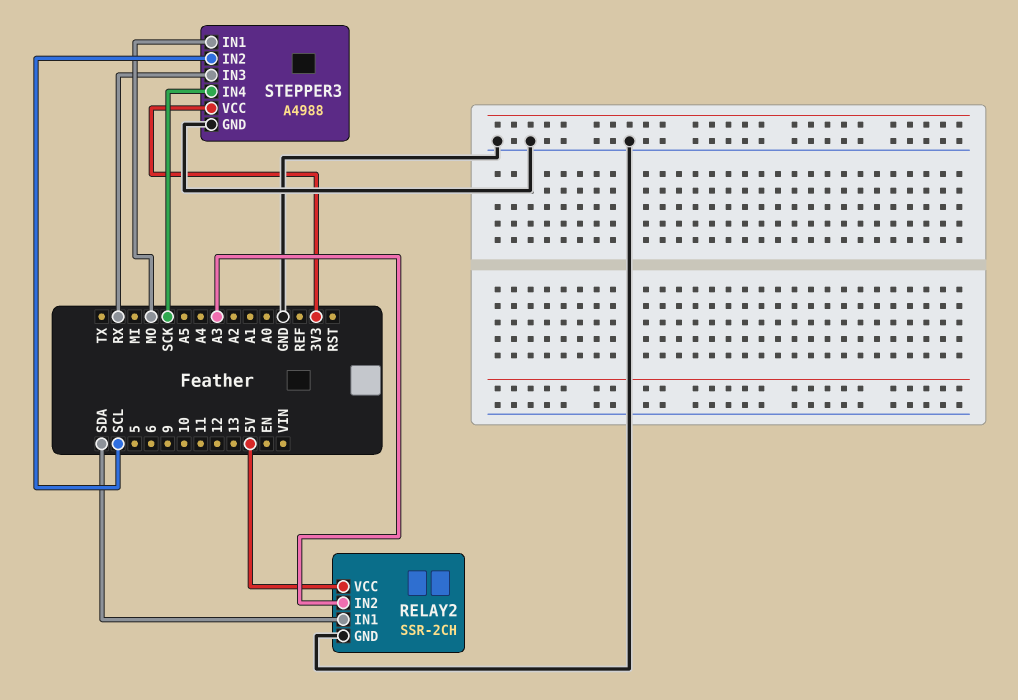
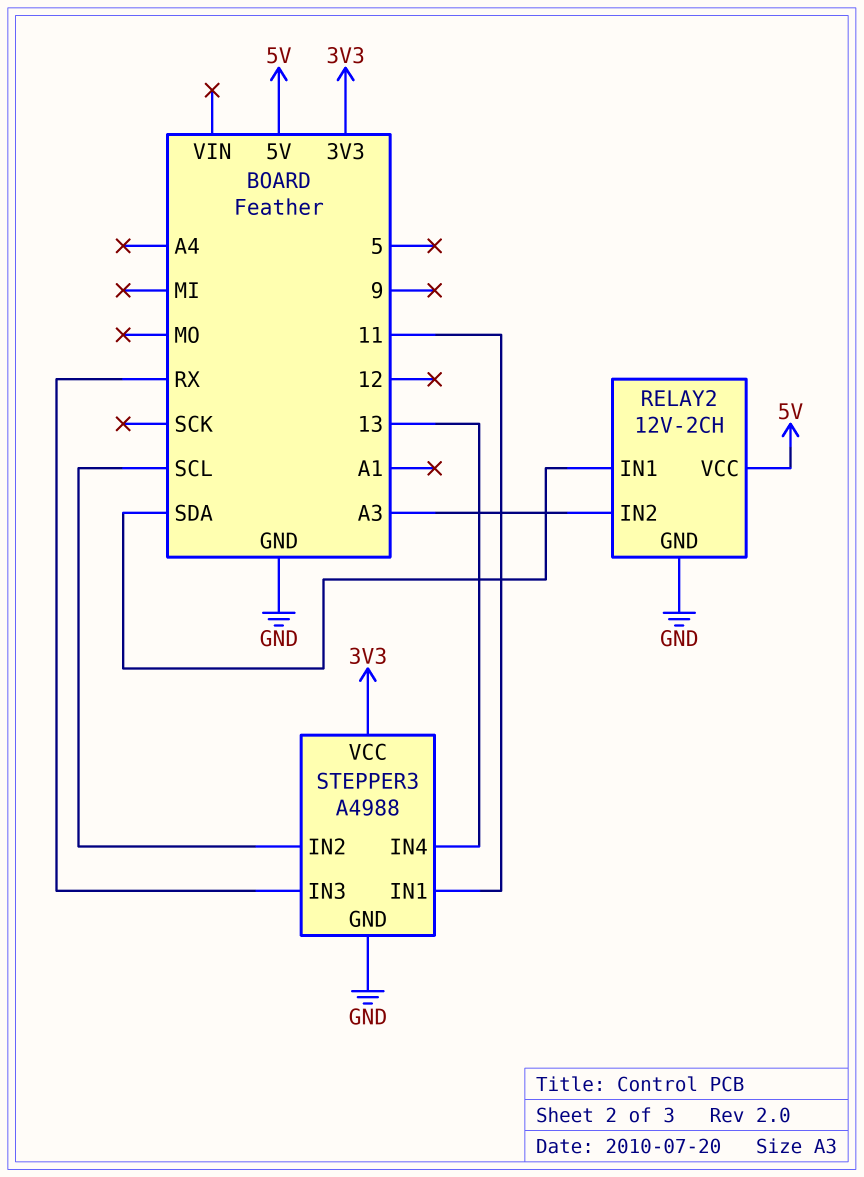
RELAY2: SSR-2CH -> 12V-2CH
STEPPER3 pin IN1: MO -> 11
STEPPER3 pin IN4: SCK -> 13

